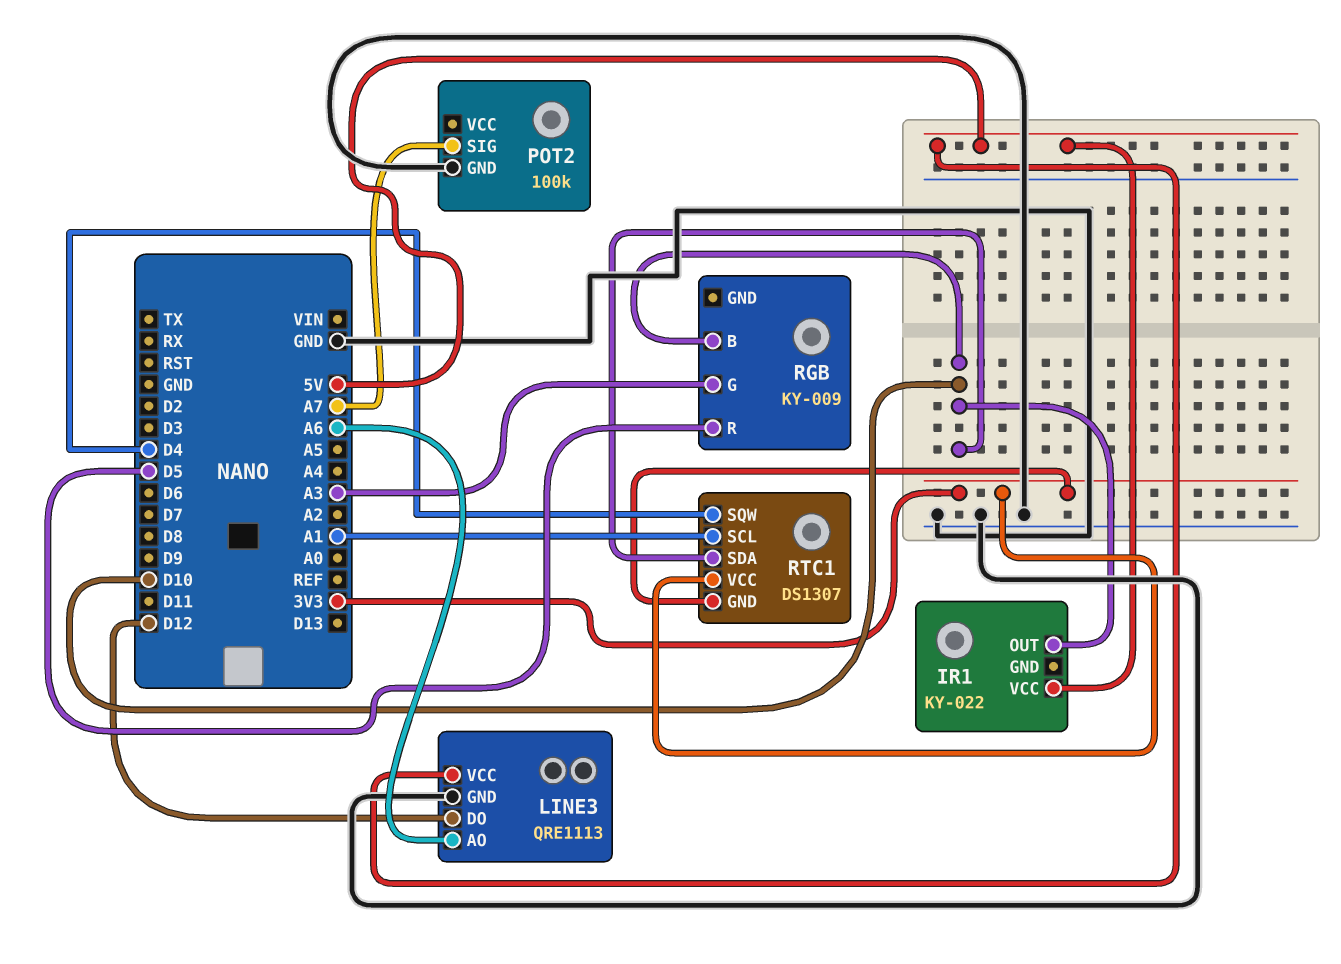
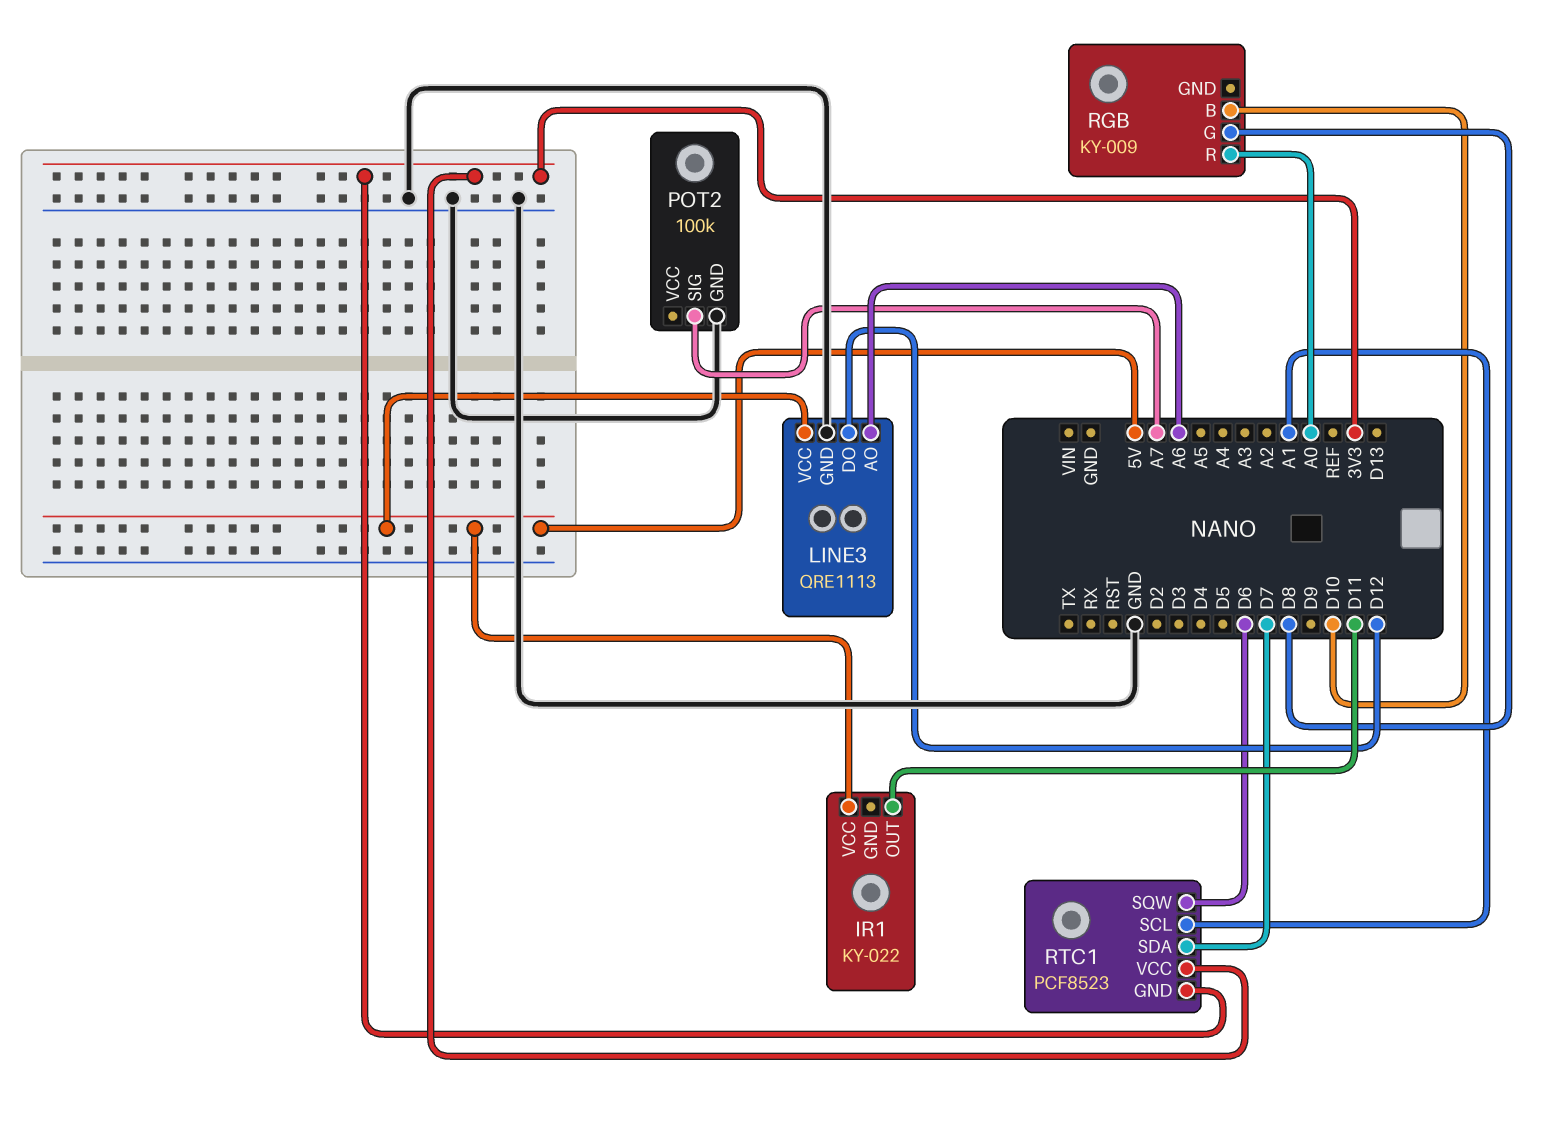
IR1 pin OUT: D10 -> D11
RGB pin G: A3 -> D8
RGB pin R: D5 -> A0
RTC1: DS1307 -> PCF8523
RTC1 pin SDA: D10 -> D7
RTC1 pin SQW: D4 -> D6

